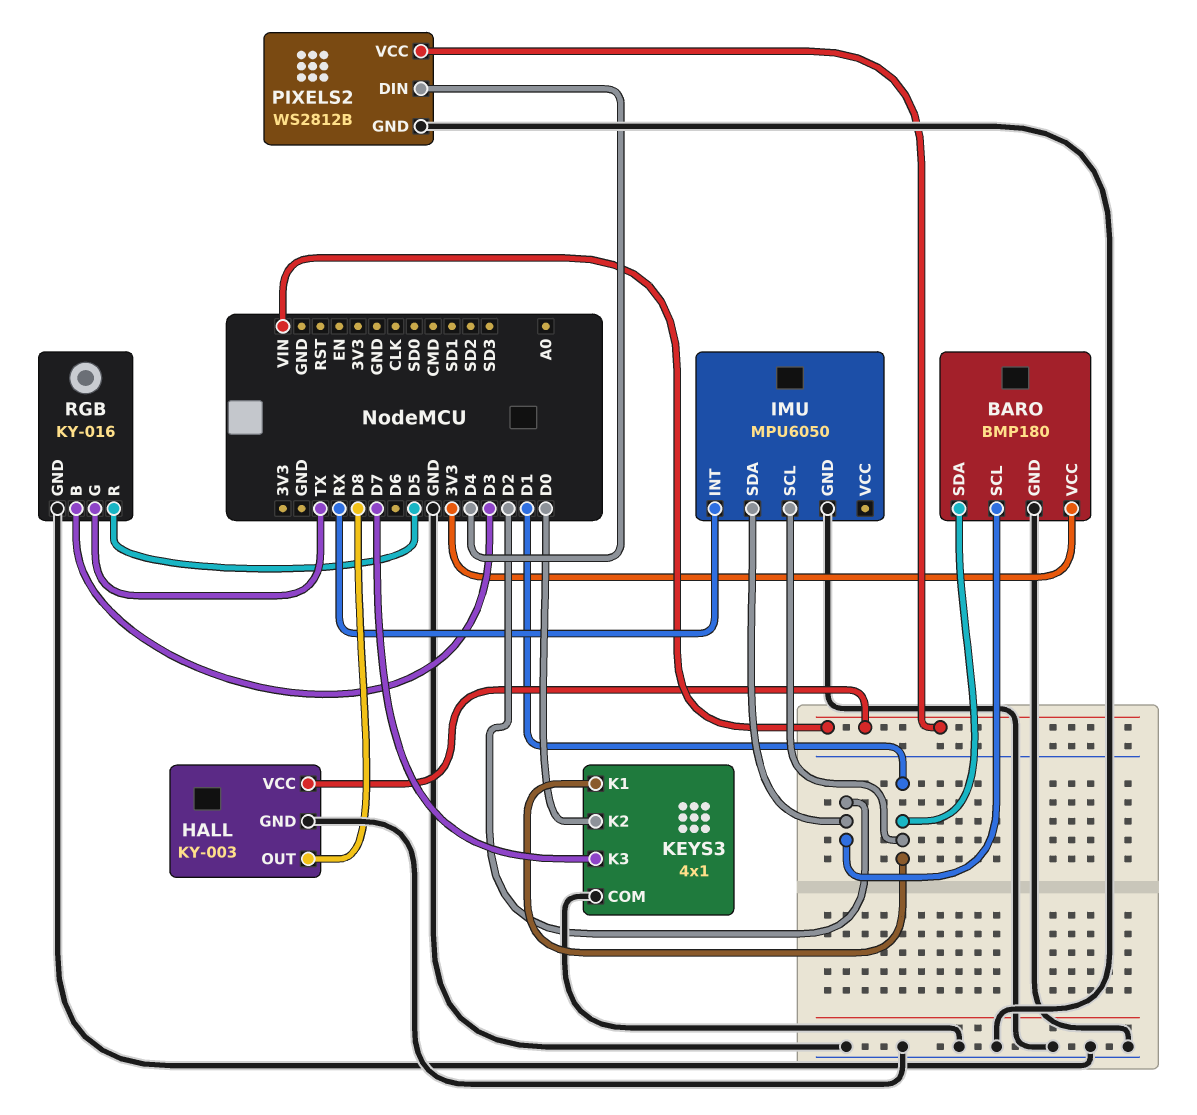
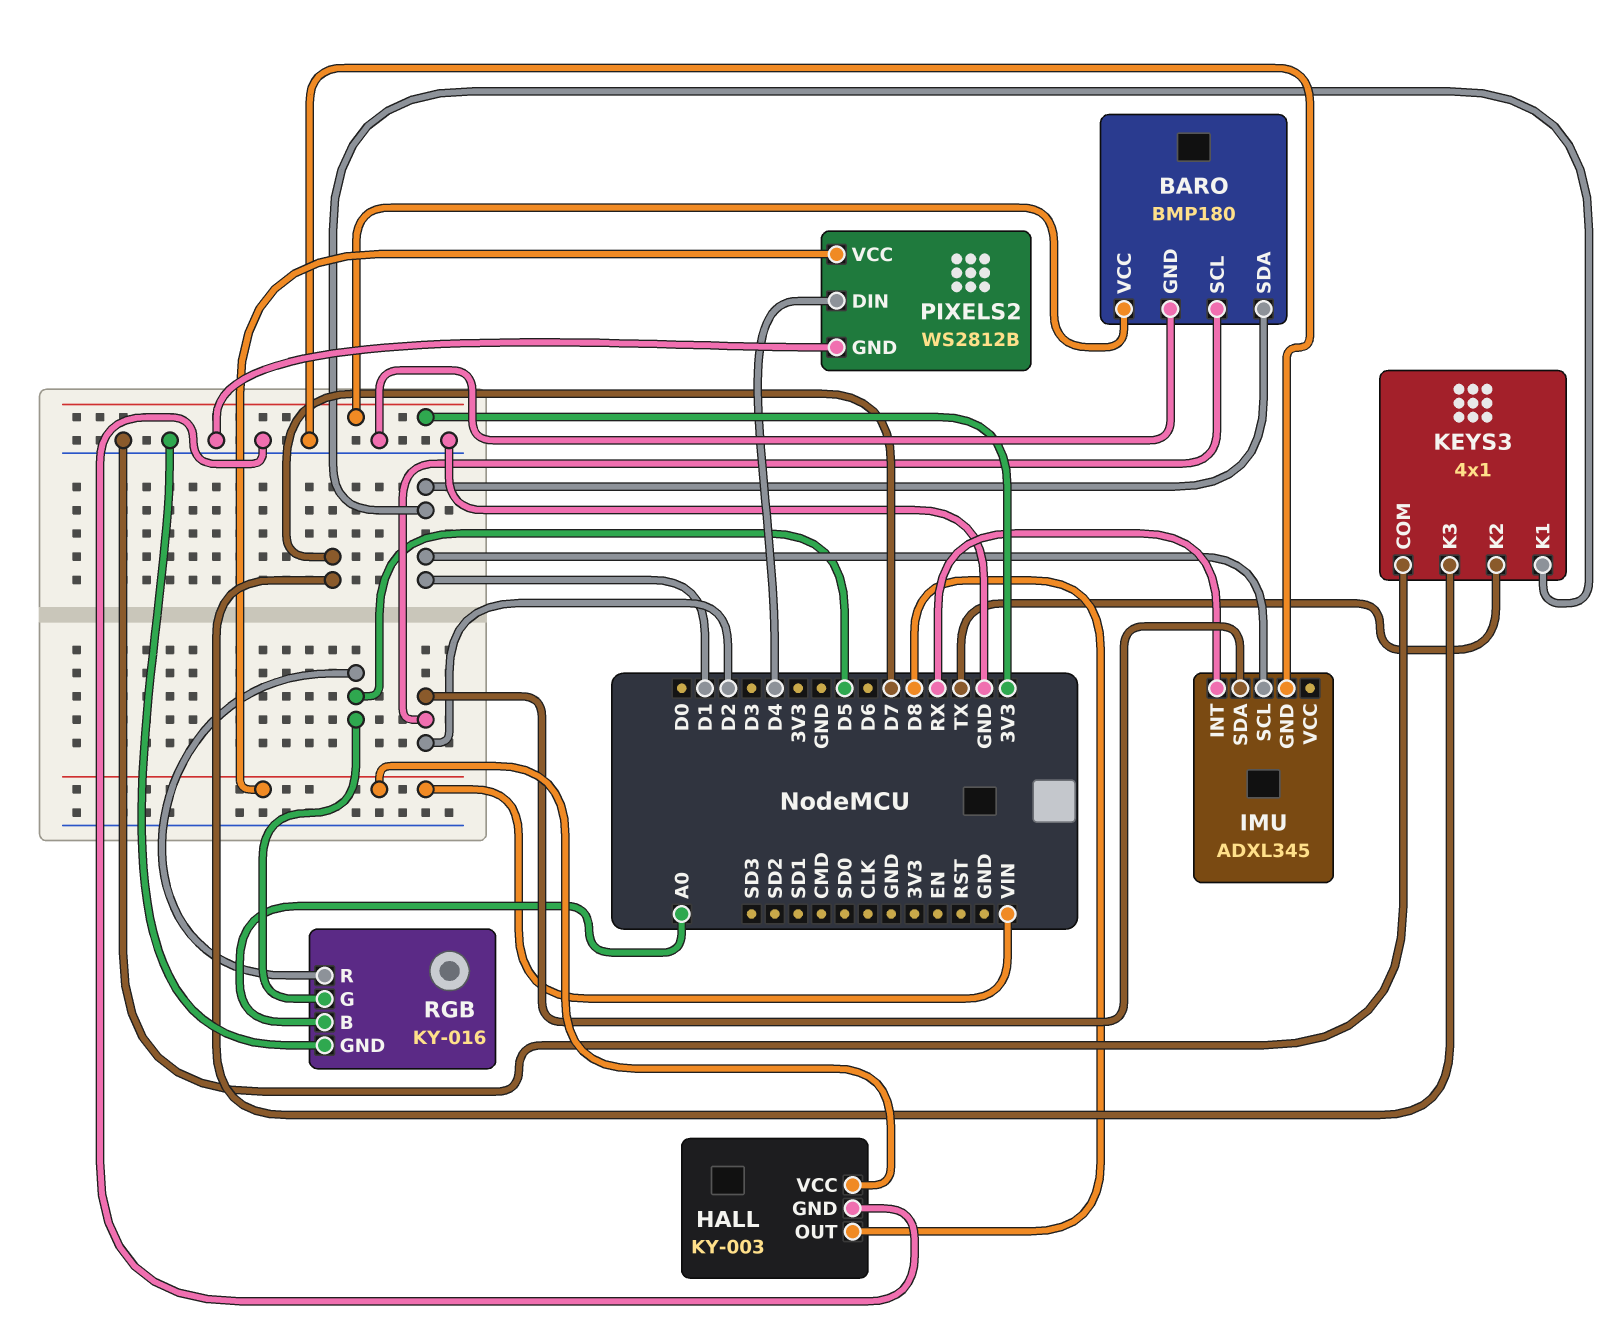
IMU: MPU6050 -> ADXL345
KEYS3 pin K2: D0 -> TX
RGB pin B: D3 -> A0
RGB pin G: TX -> D5

